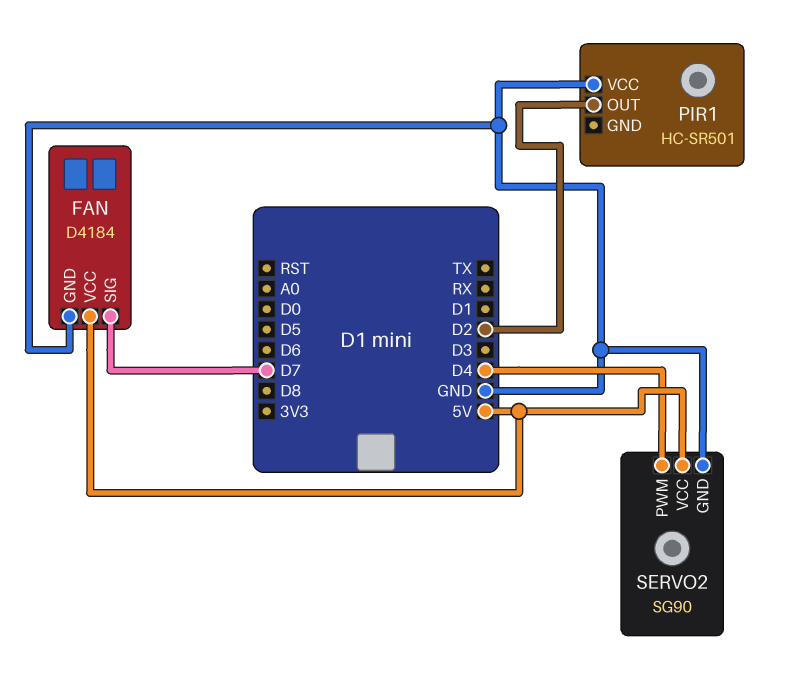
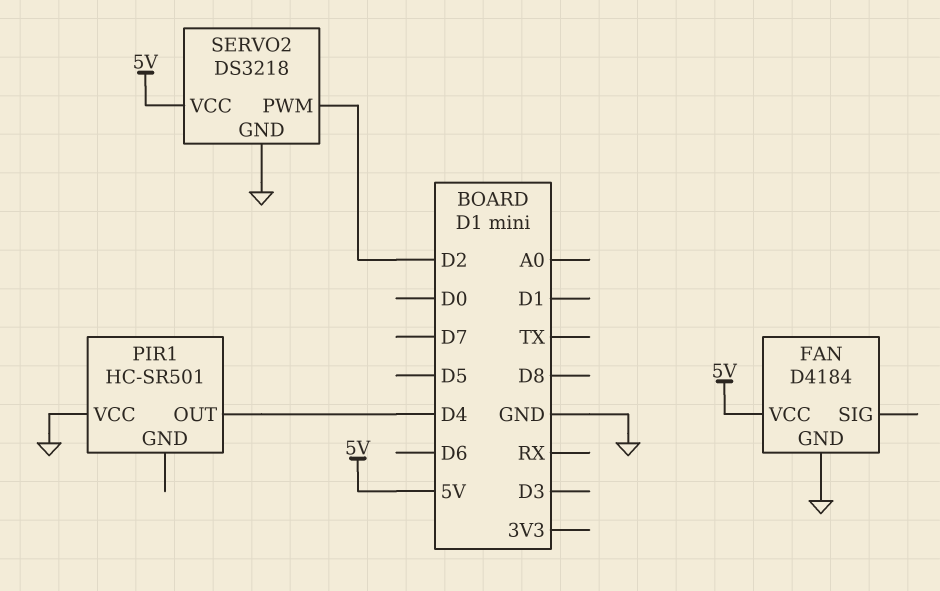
FAN pin SIG: D7 -> none
PIR1 pin OUT: D2 -> D4
SERVO2: SG90 -> DS3218
SERVO2 pin PWM: D4 -> D2

